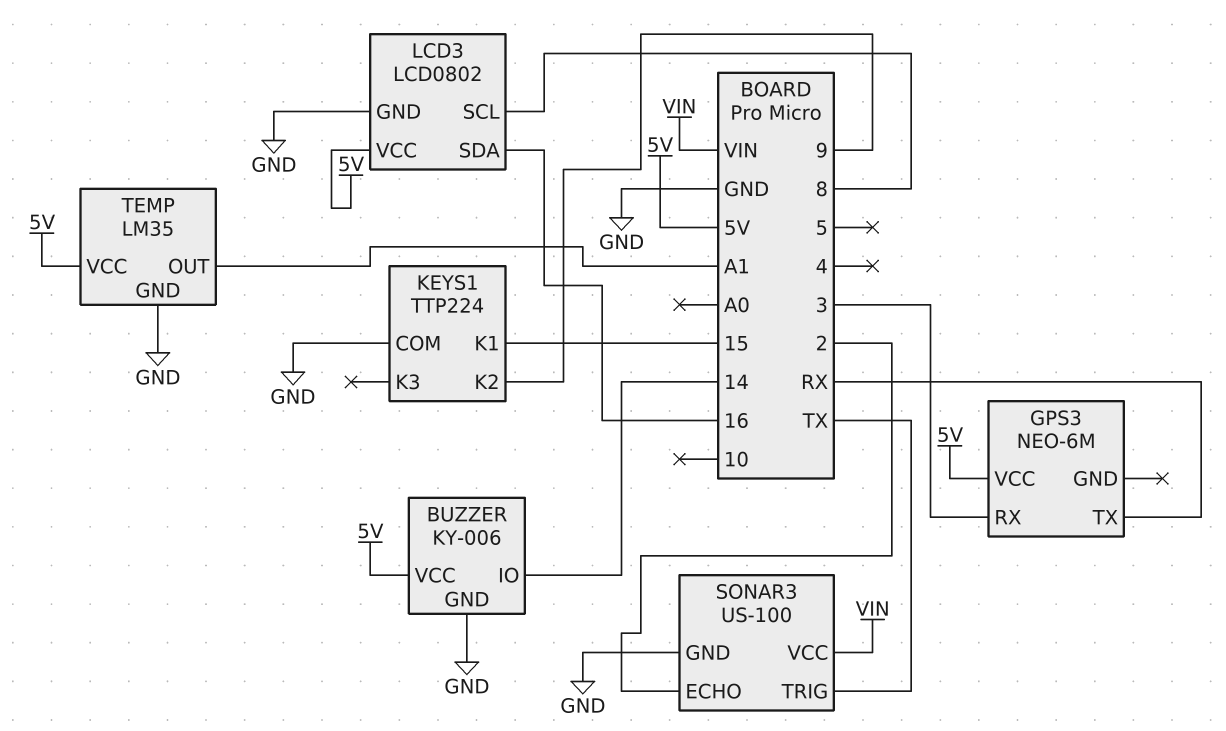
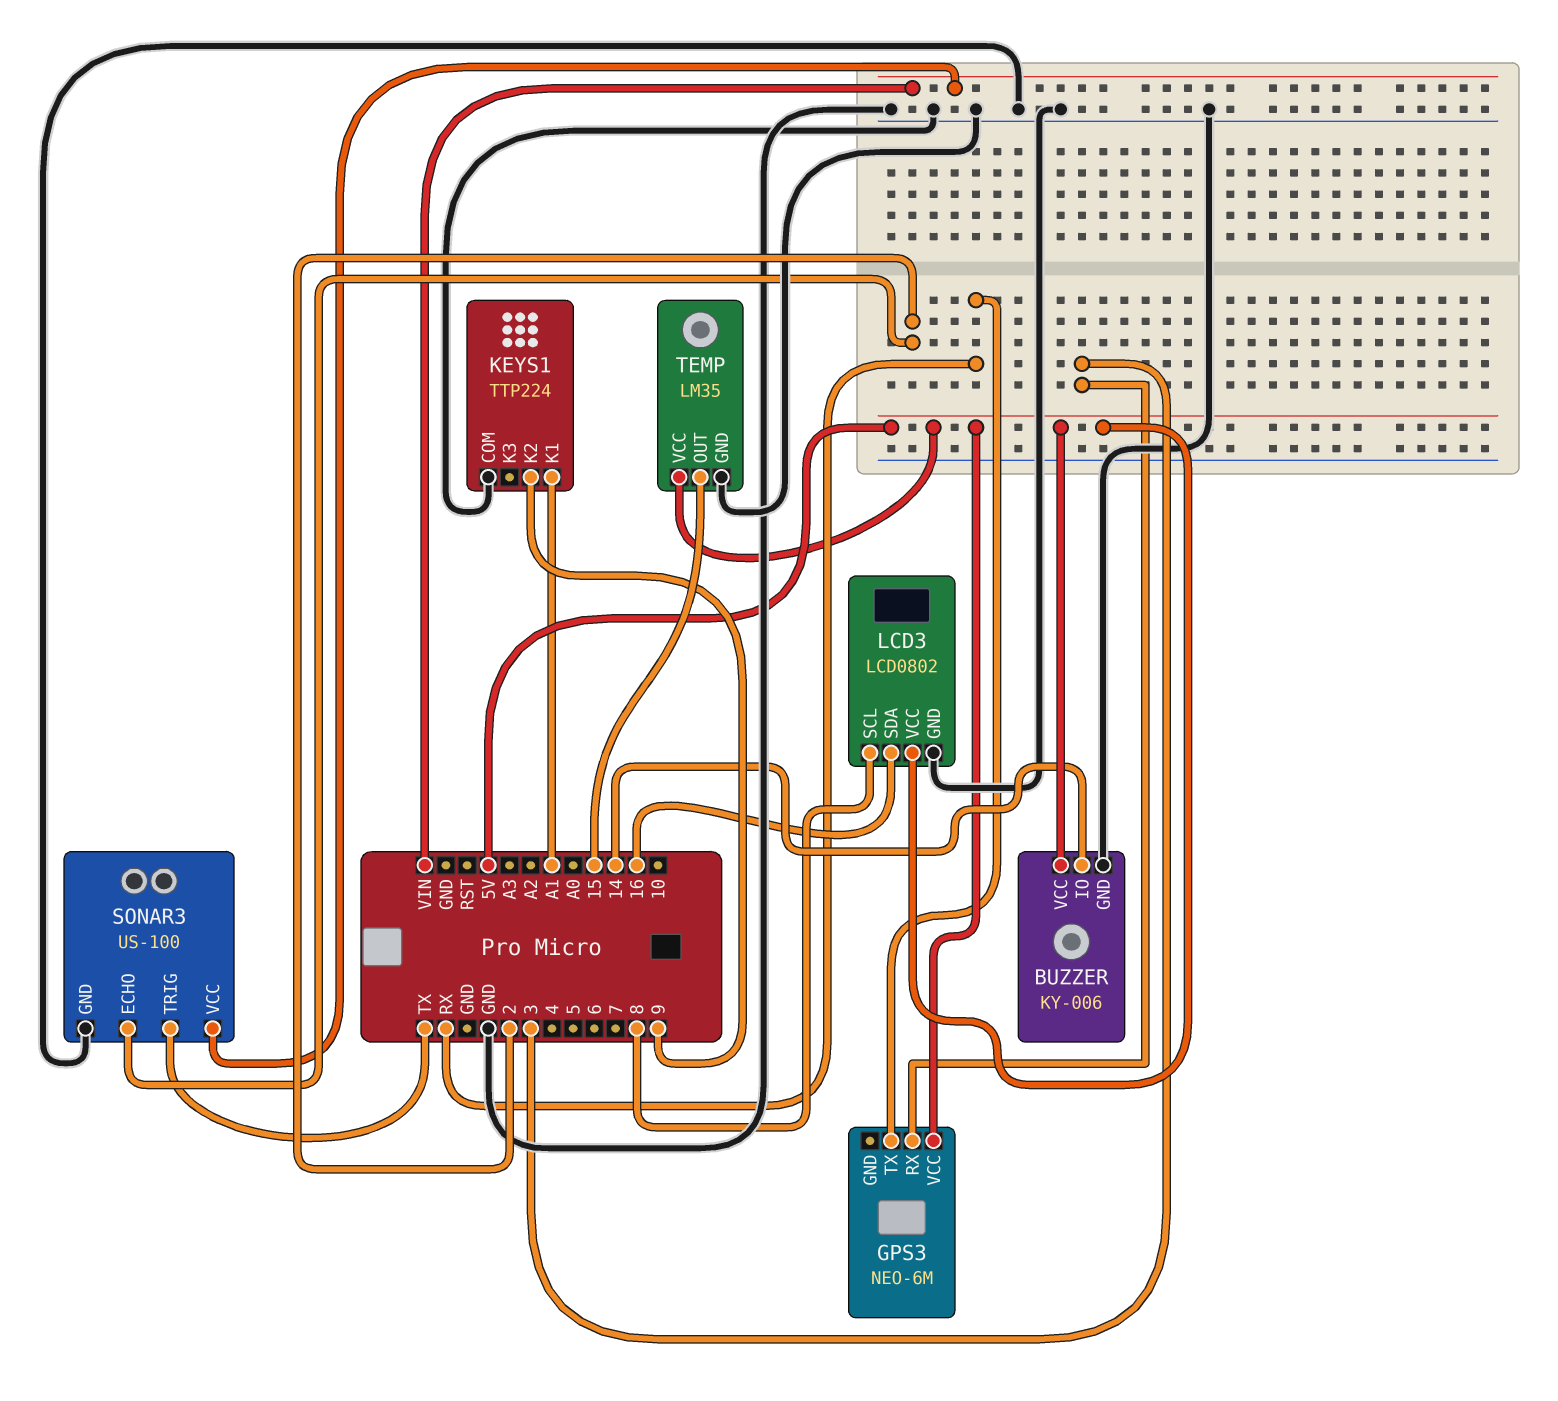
KEYS1 pin K1: 15 -> A1
TEMP pin OUT: A1 -> 15

